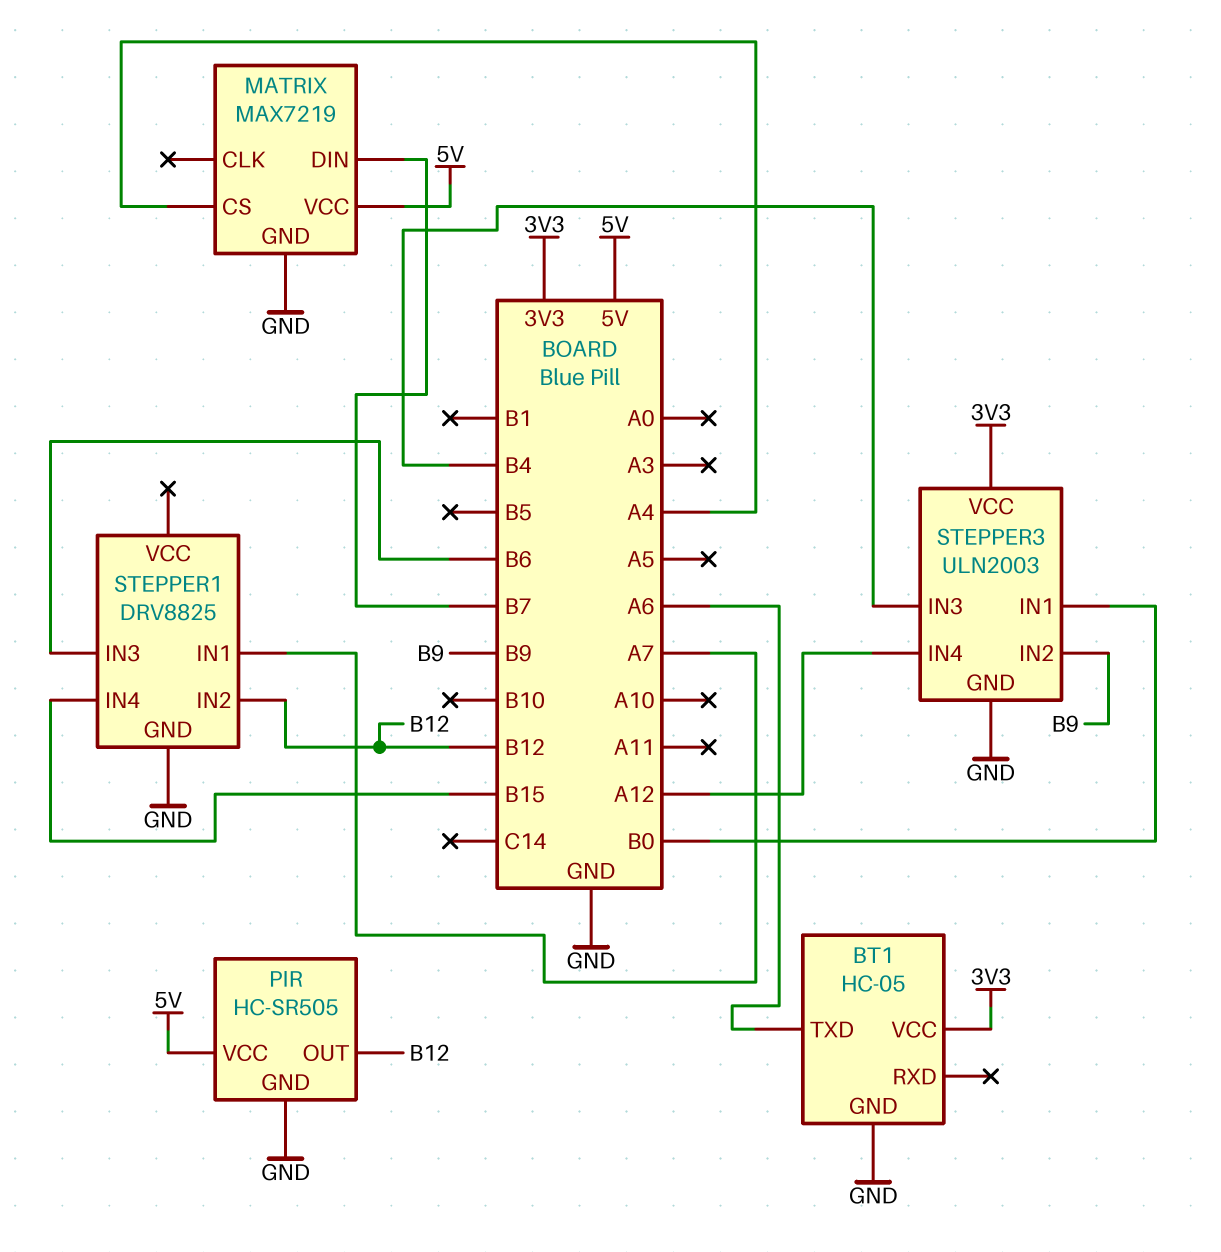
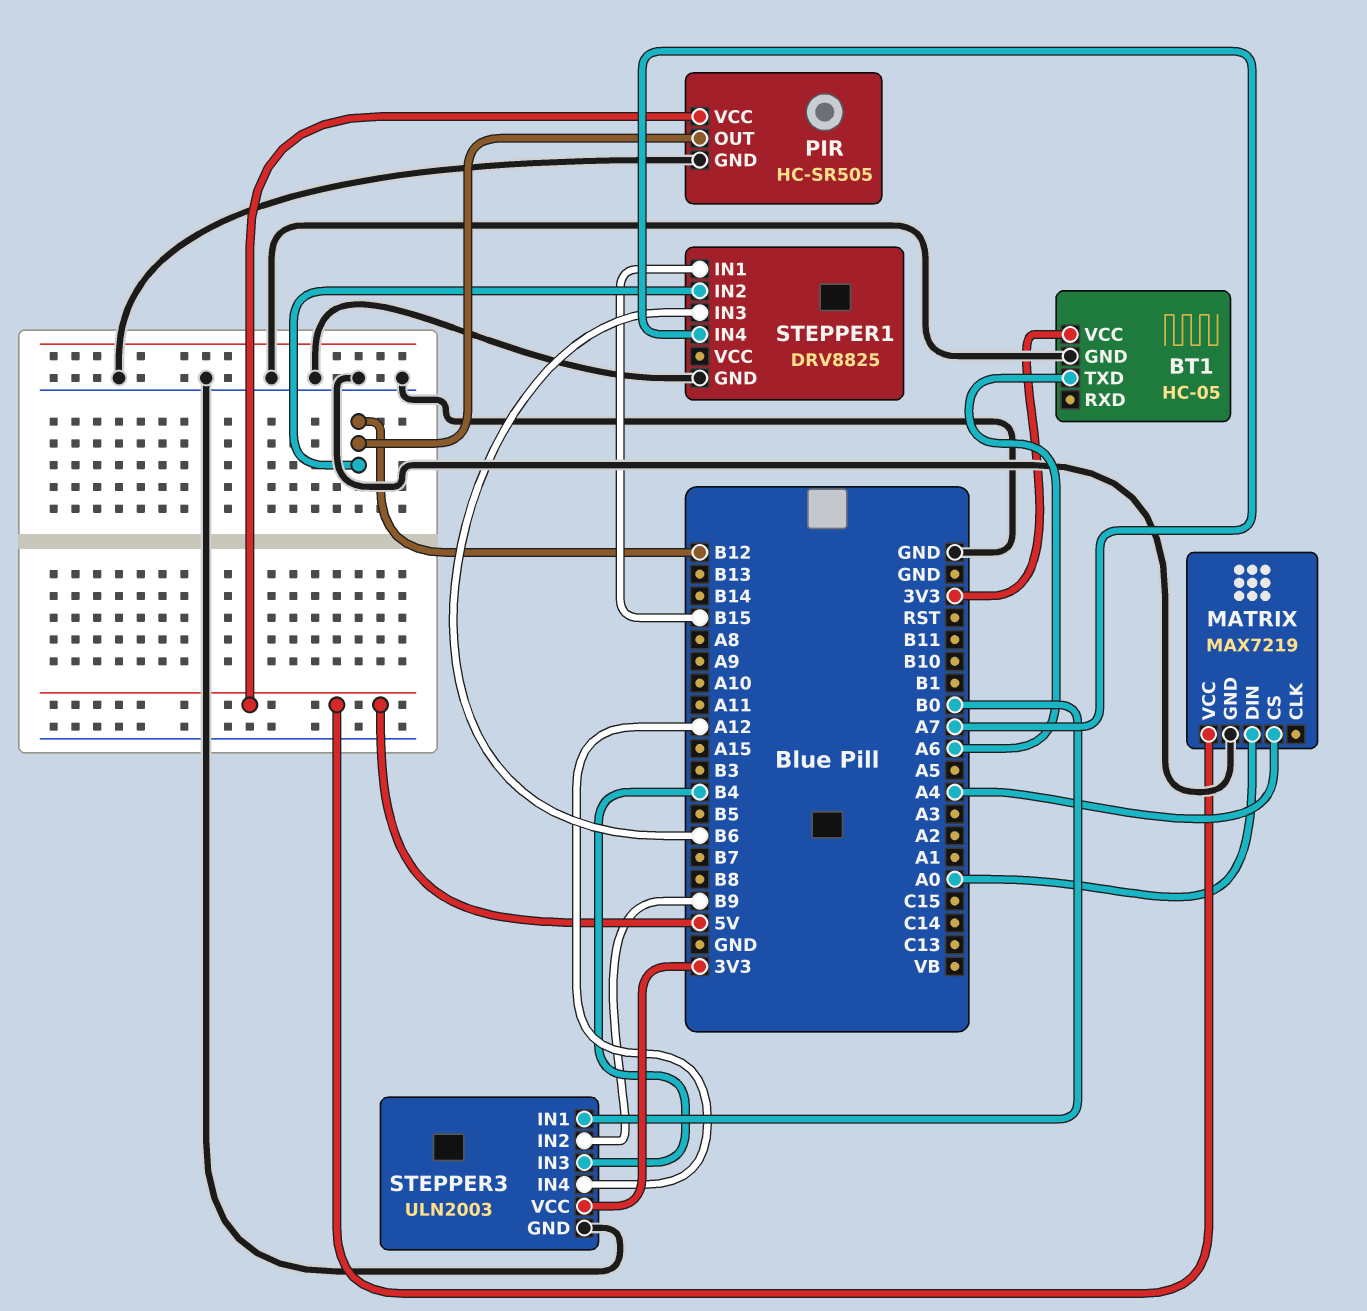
MATRIX pin DIN: B7 -> A0
STEPPER1 pin IN1: A7 -> B15
STEPPER1 pin IN4: B15 -> A7

